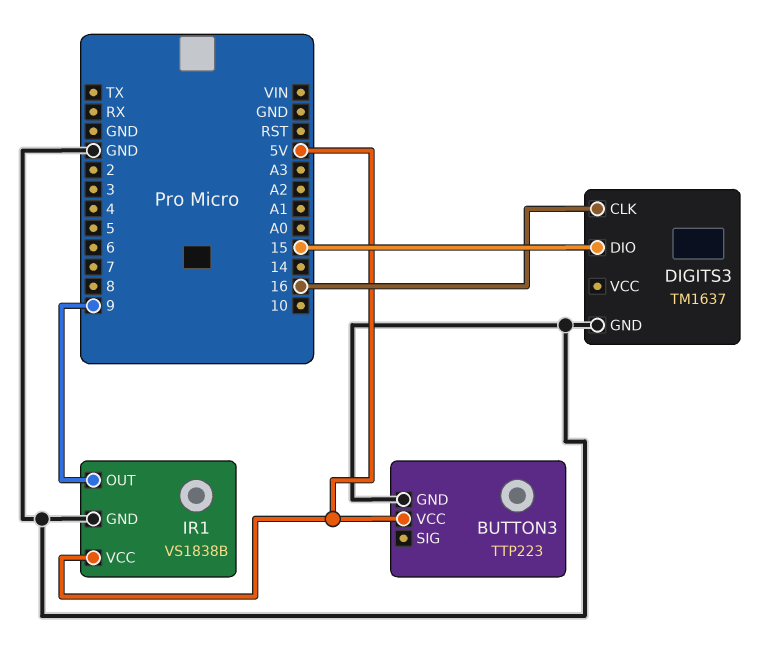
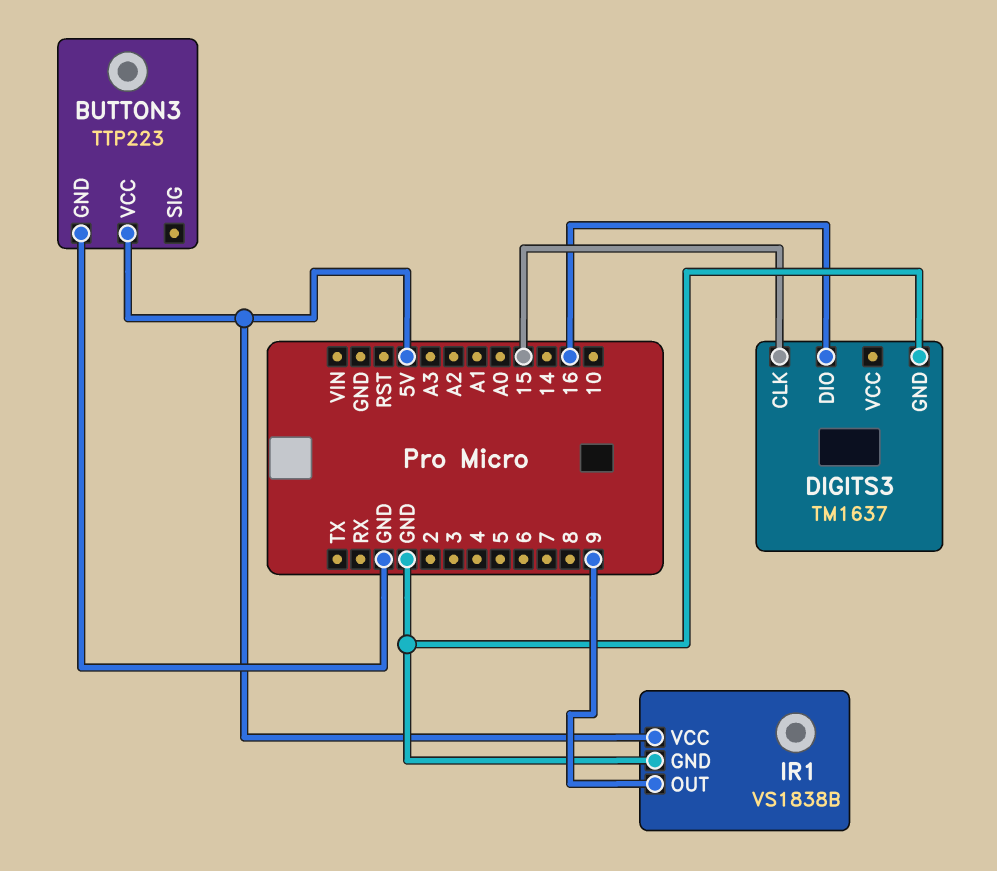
DIGITS3 pin CLK: 16 -> 15
DIGITS3 pin DIO: 15 -> 16

